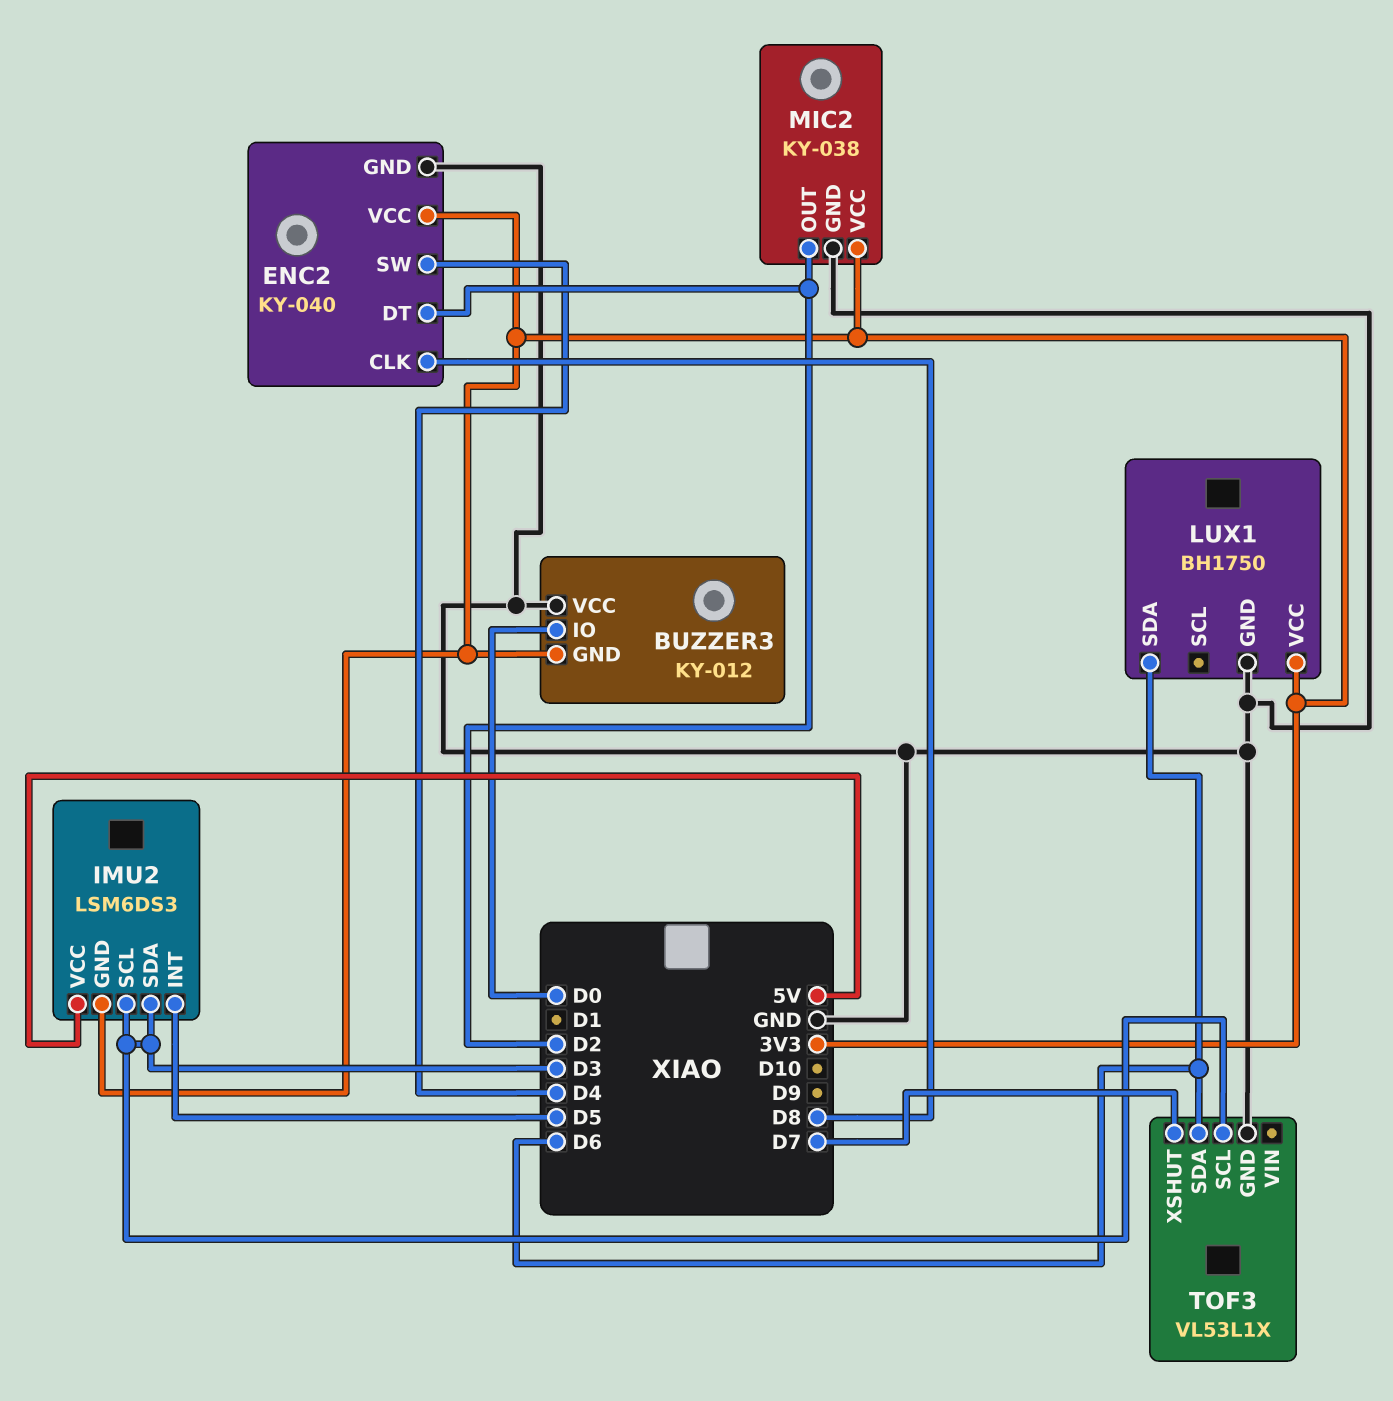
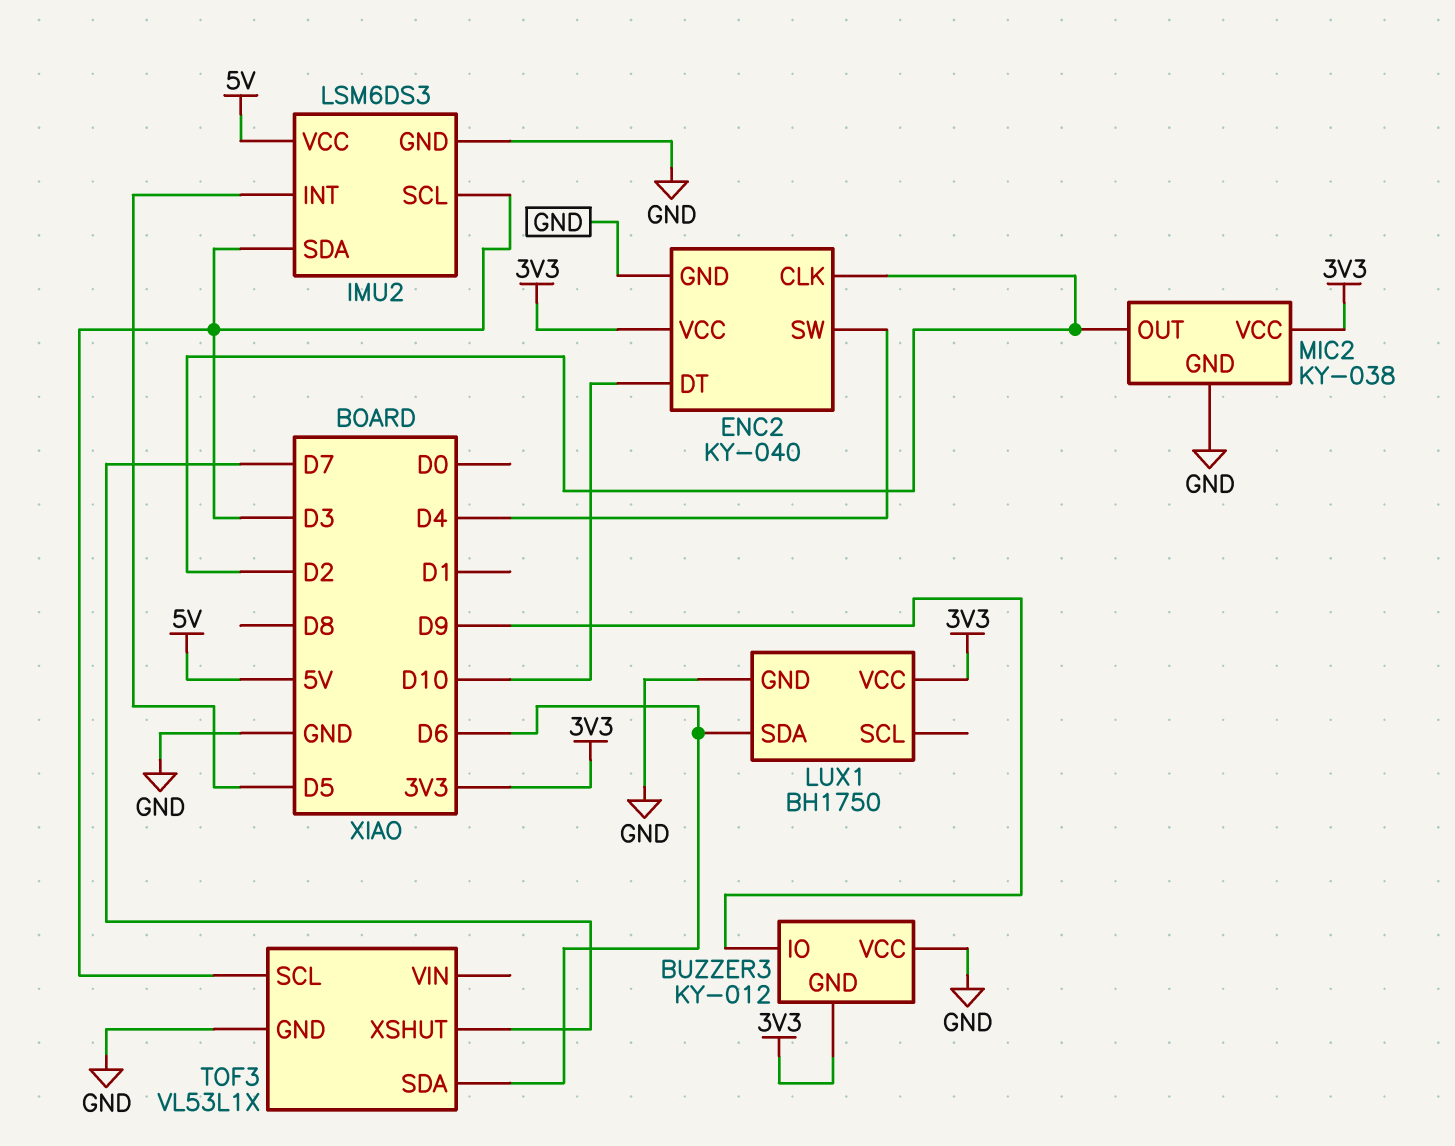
BUZZER3 pin IO: D0 -> D9
ENC2 pin CLK: D8 -> D2
ENC2 pin DT: D2 -> D10
IMU2 pin GND: 3V3 -> GND

